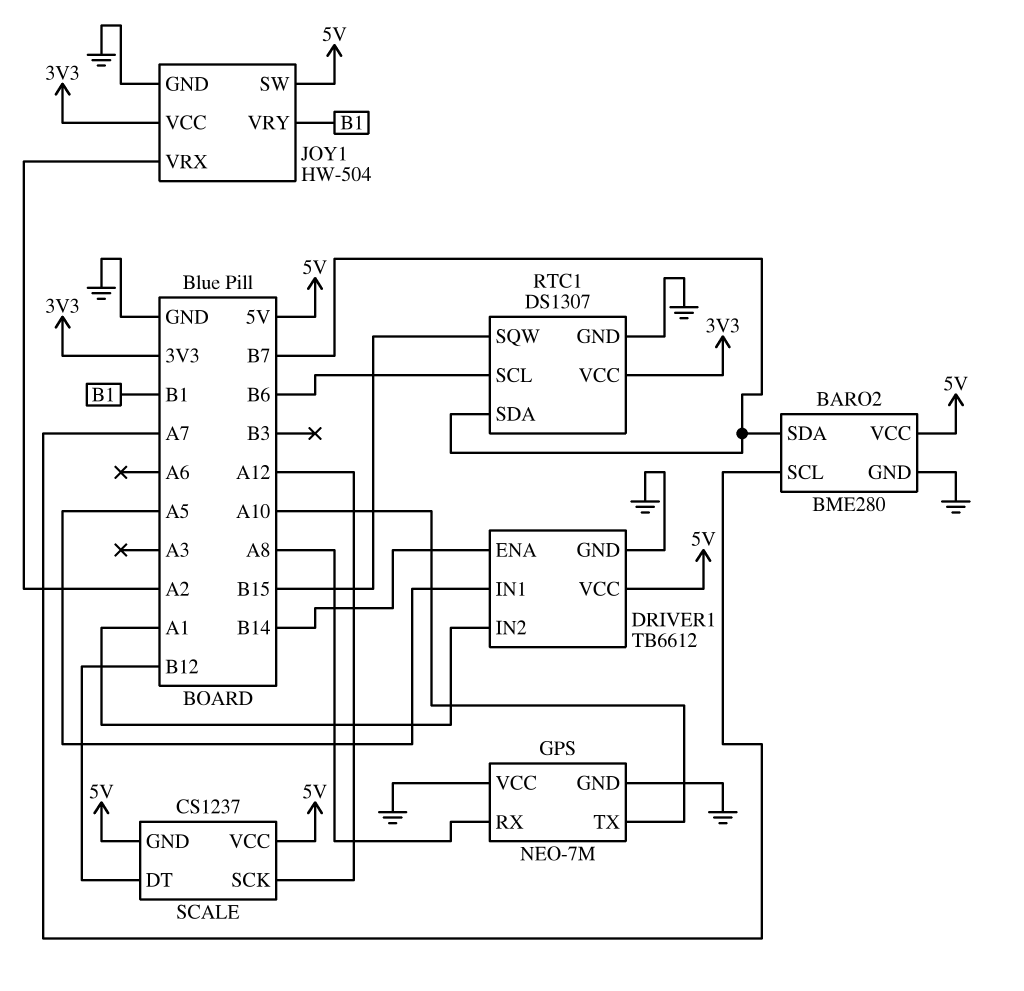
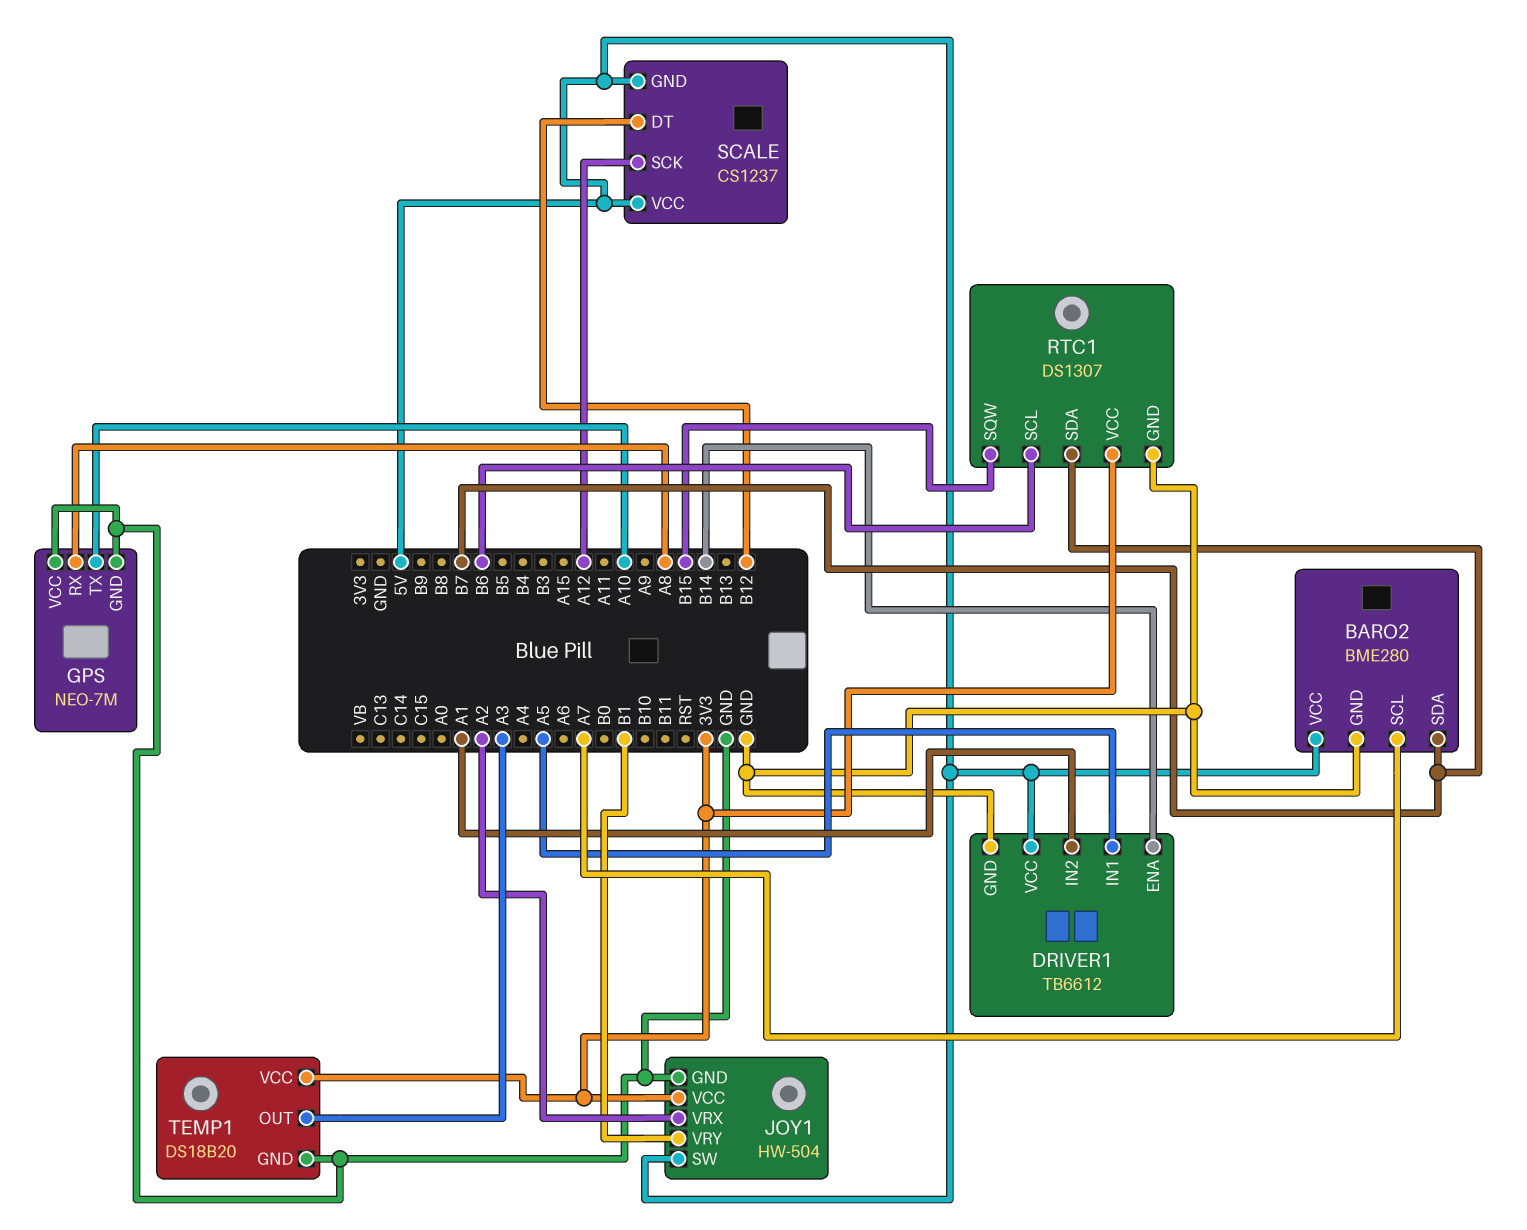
TEMP1: none -> DS18B20
TEMP1 pin GND: none -> GND
TEMP1 pin OUT: none -> A3
TEMP1 pin VCC: none -> 3V3

